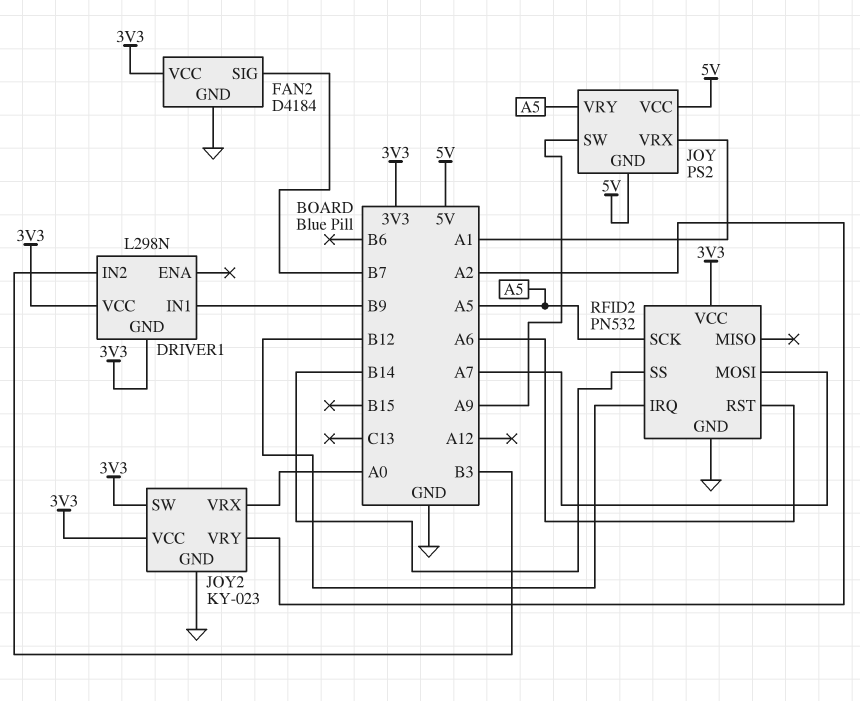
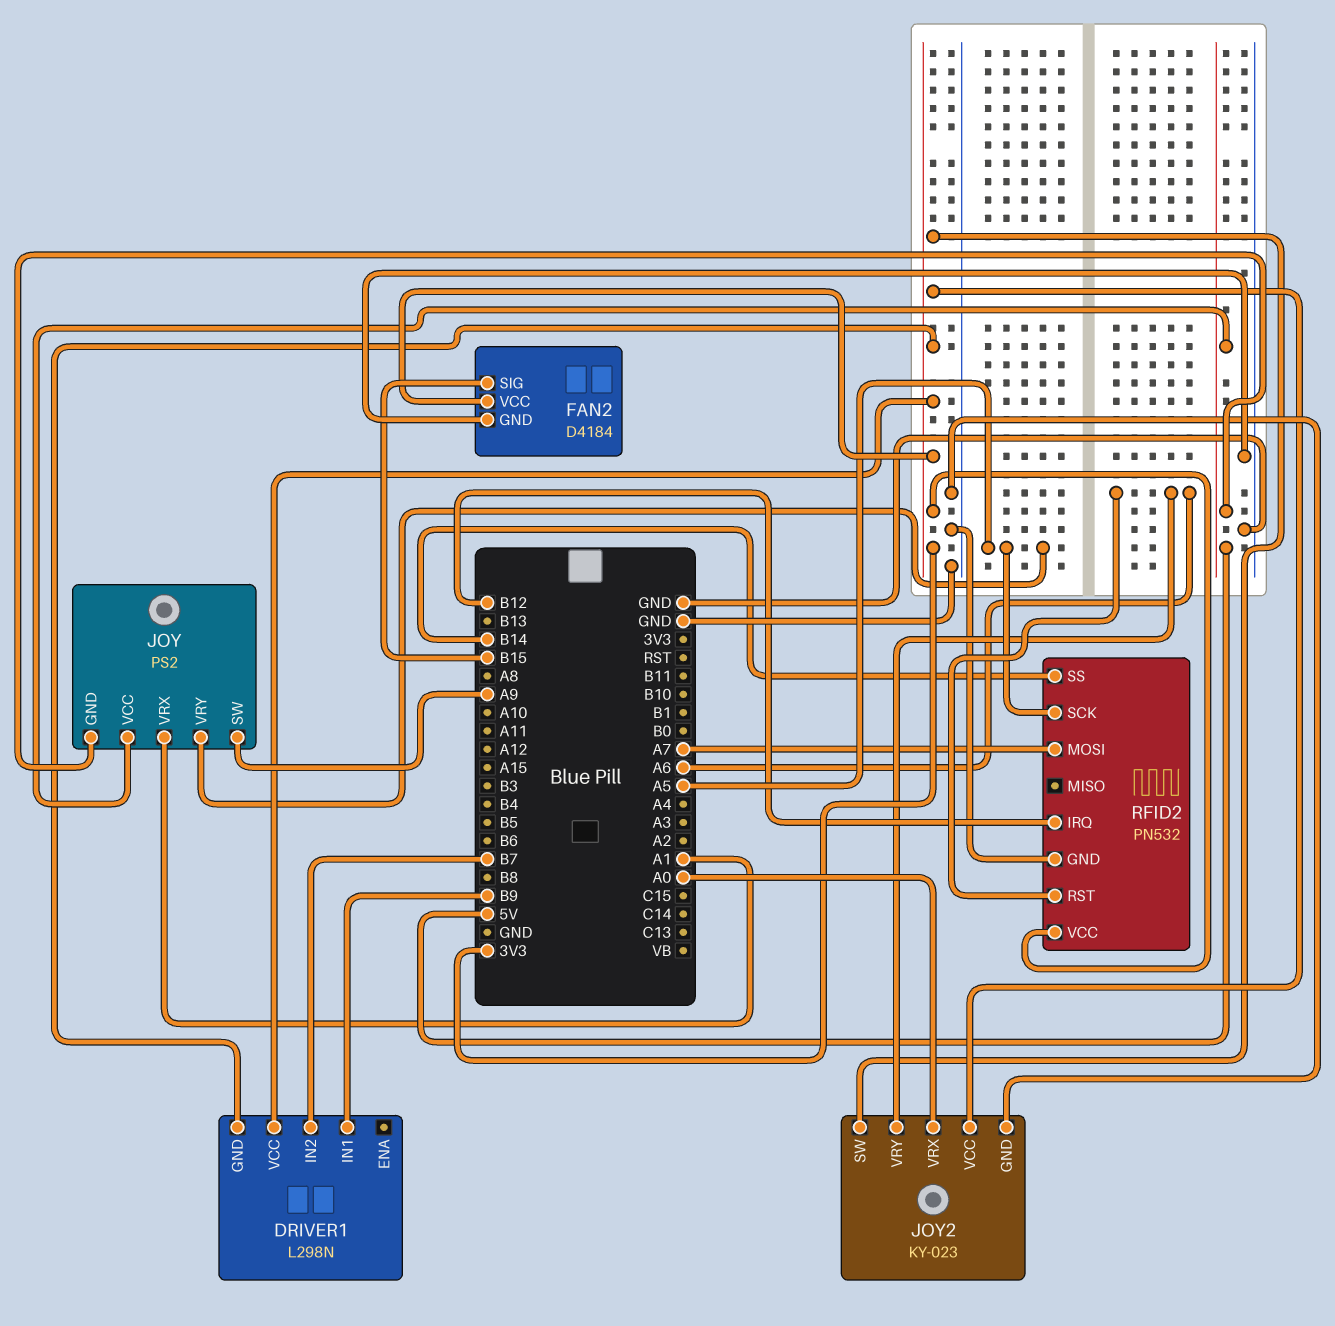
DRIVER1 pin IN2: B3 -> B7
FAN2 pin SIG: B7 -> B15
JOY2 pin VRY: A2 -> A6

